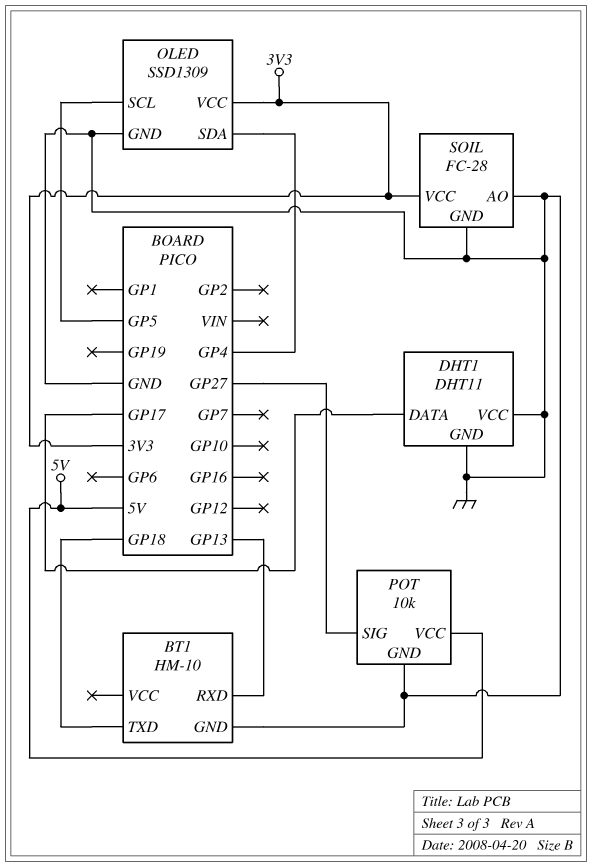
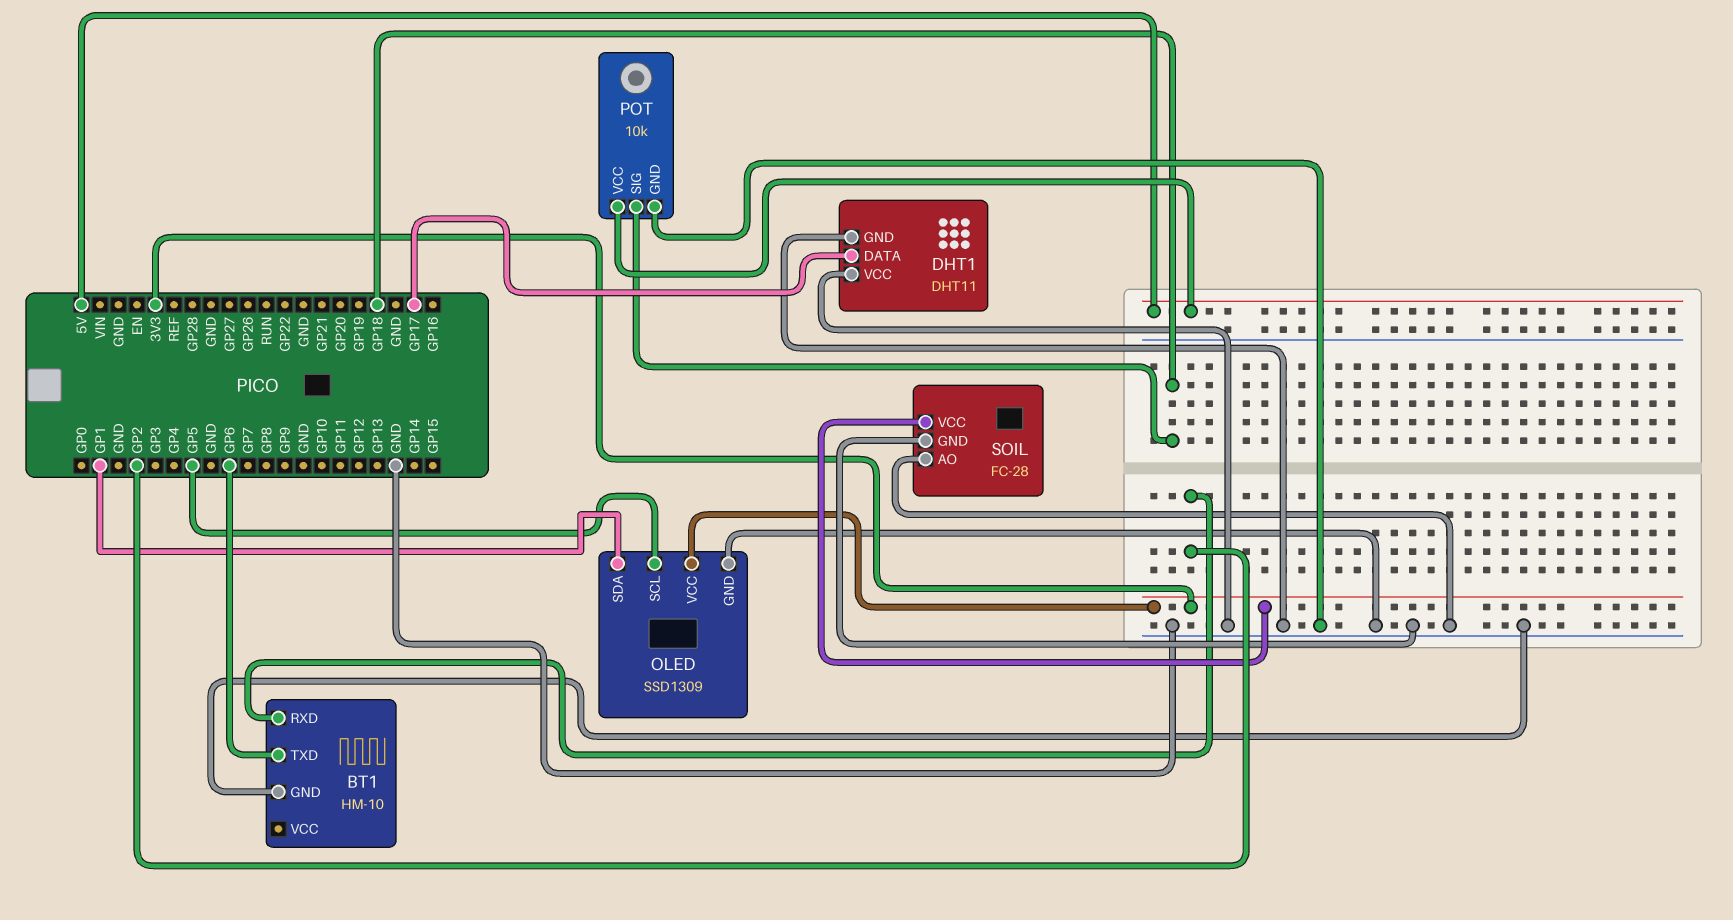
BT1 pin RXD: GP13 -> GP2
BT1 pin TXD: GP18 -> GP6
OLED pin SDA: GP4 -> GP1
POT pin SIG: GP27 -> GP18

